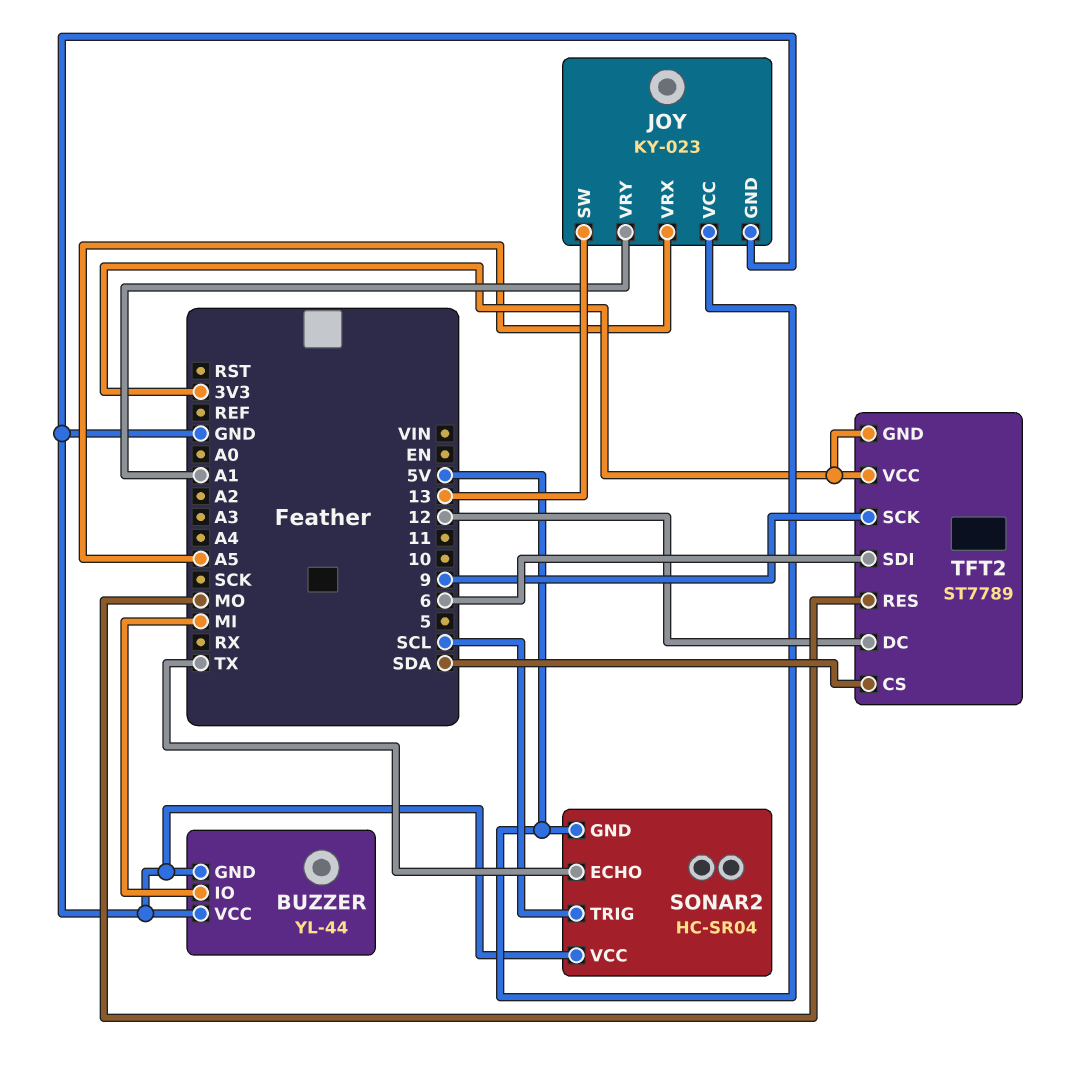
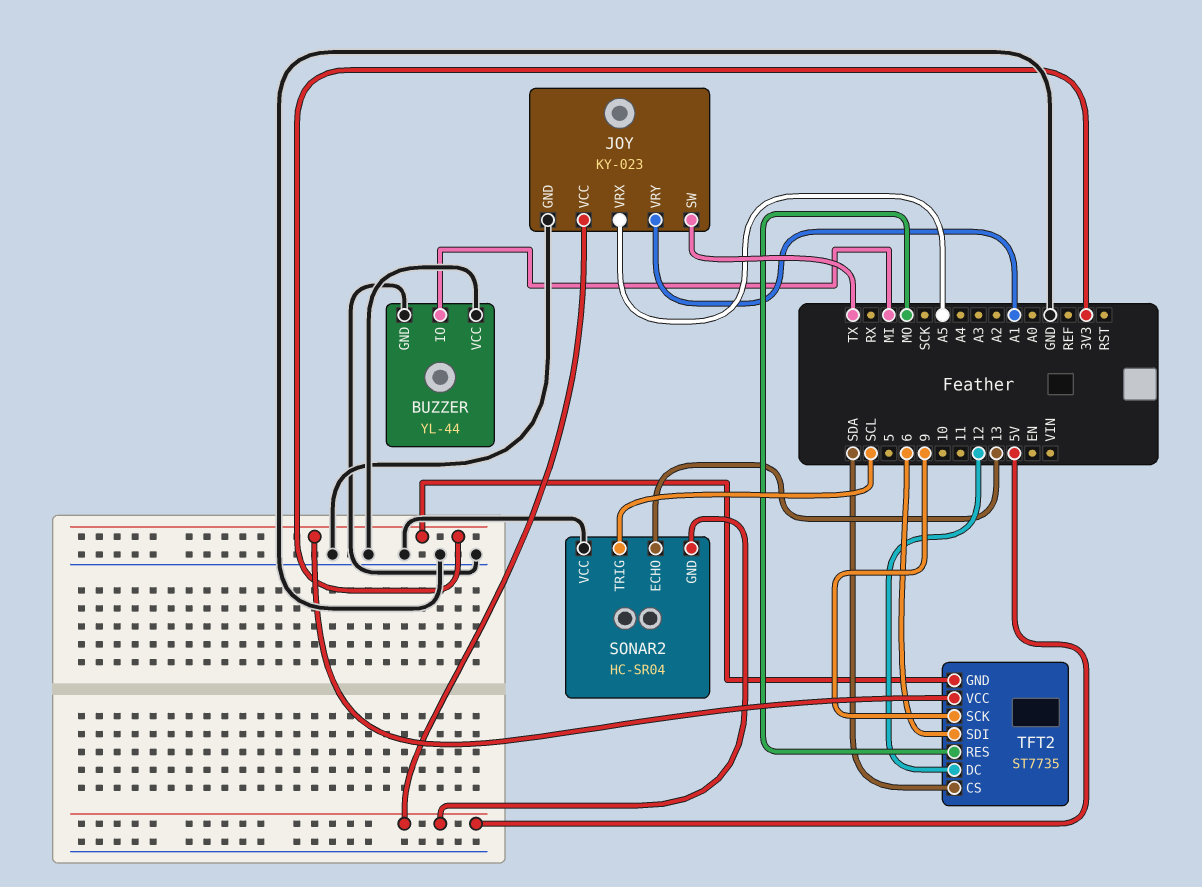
JOY pin SW: 13 -> TX
SONAR2 pin ECHO: TX -> 13
TFT2: ST7789 -> ST7735

